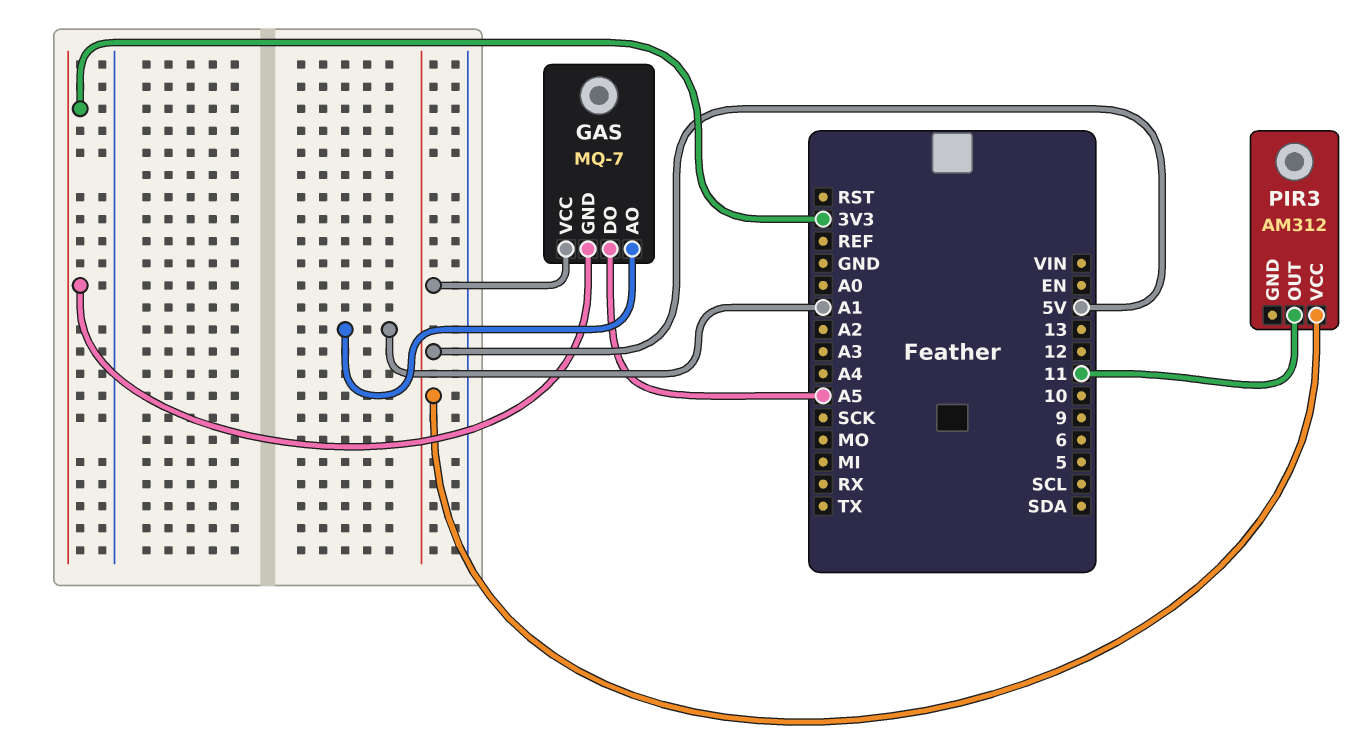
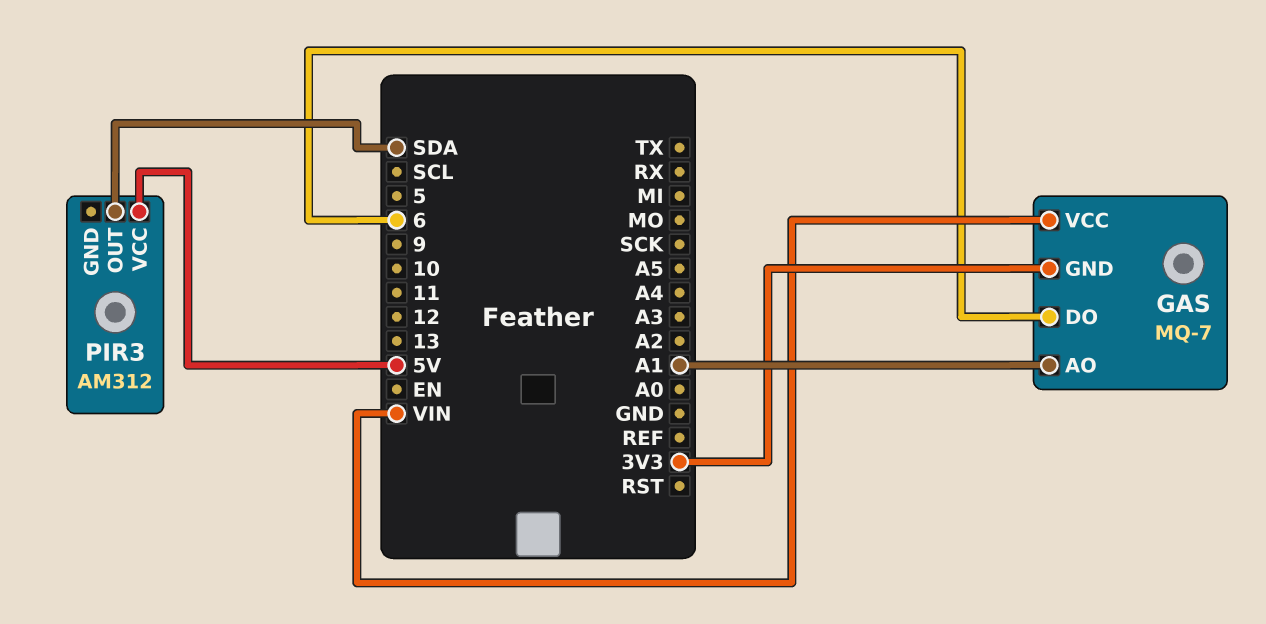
GAS pin DO: A5 -> 6
GAS pin VCC: 5V -> VIN
PIR3 pin OUT: 11 -> SDA

